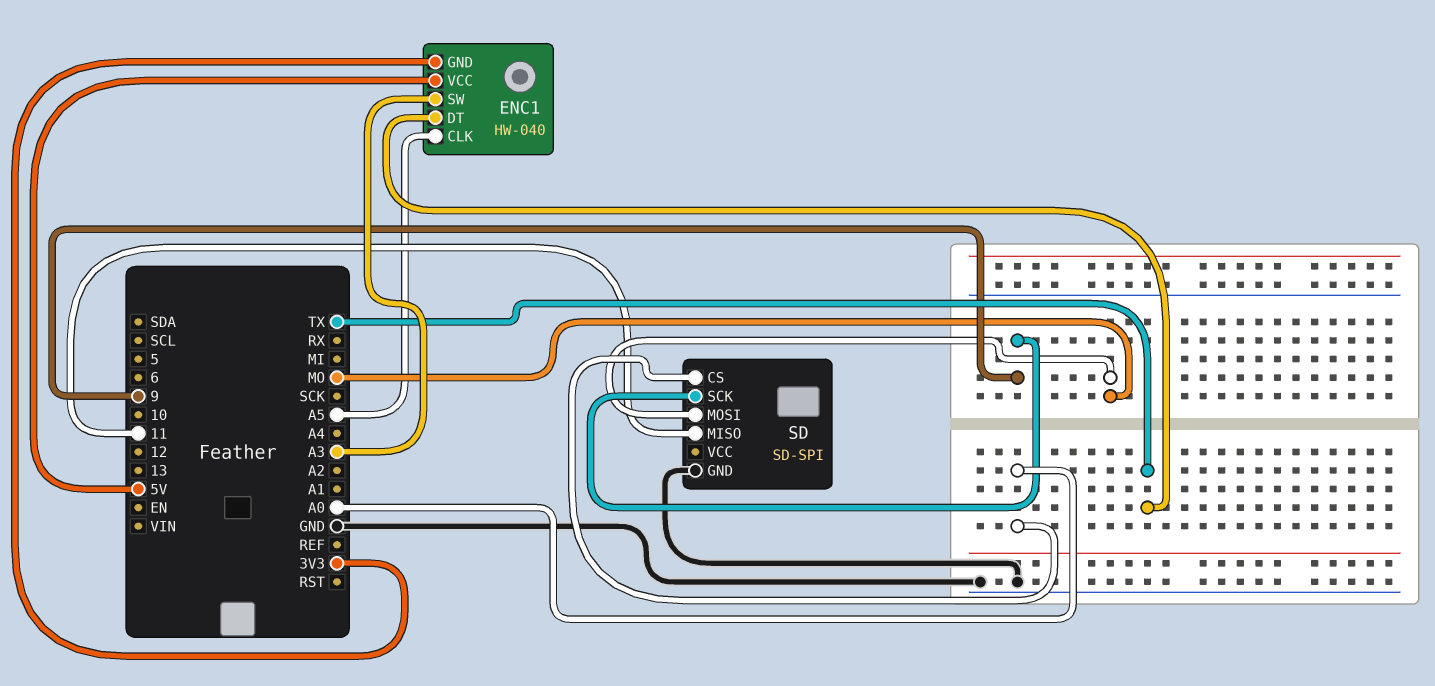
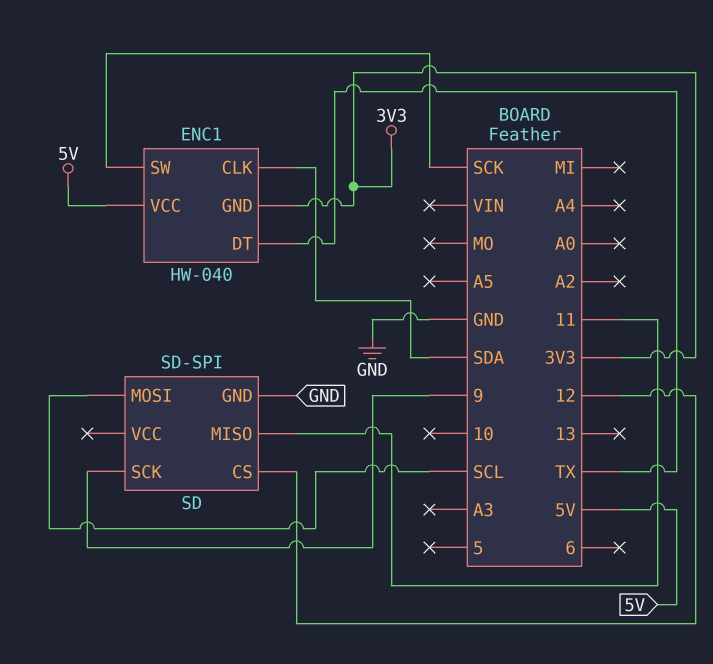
ENC1 pin CLK: A5 -> SDA
ENC1 pin SW: A3 -> SCK
SD pin CS: A0 -> 12
SD pin MOSI: MO -> SCL

